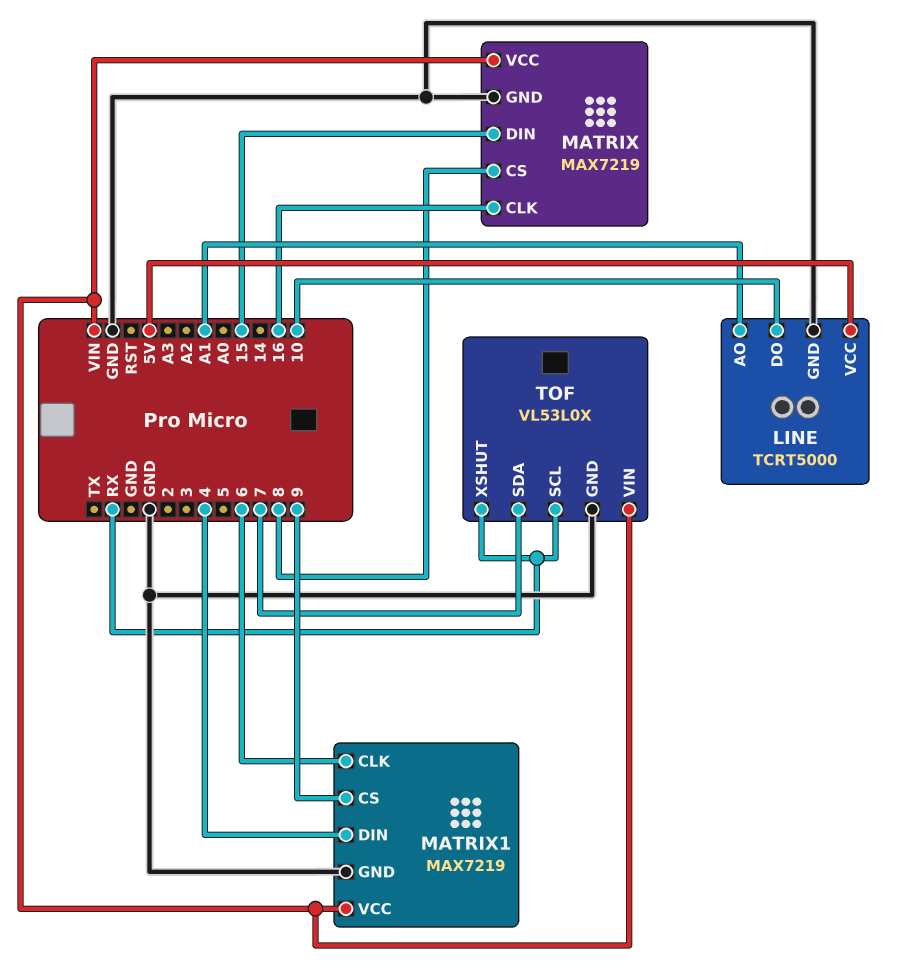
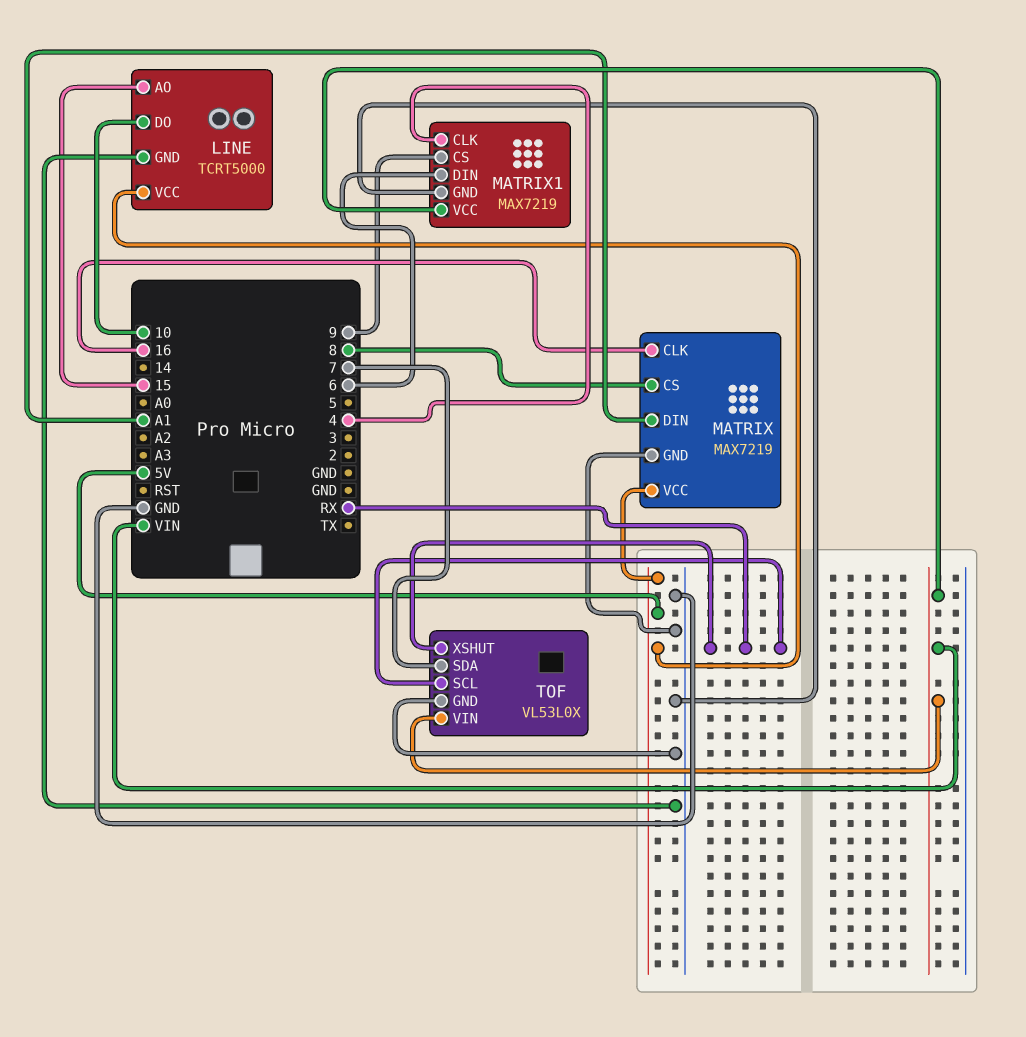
LINE pin AO: A1 -> 15
MATRIX pin DIN: 15 -> A1
MATRIX pin VCC: VIN -> 5V
MATRIX1 pin CLK: 6 -> 4
MATRIX1 pin DIN: 4 -> 6

